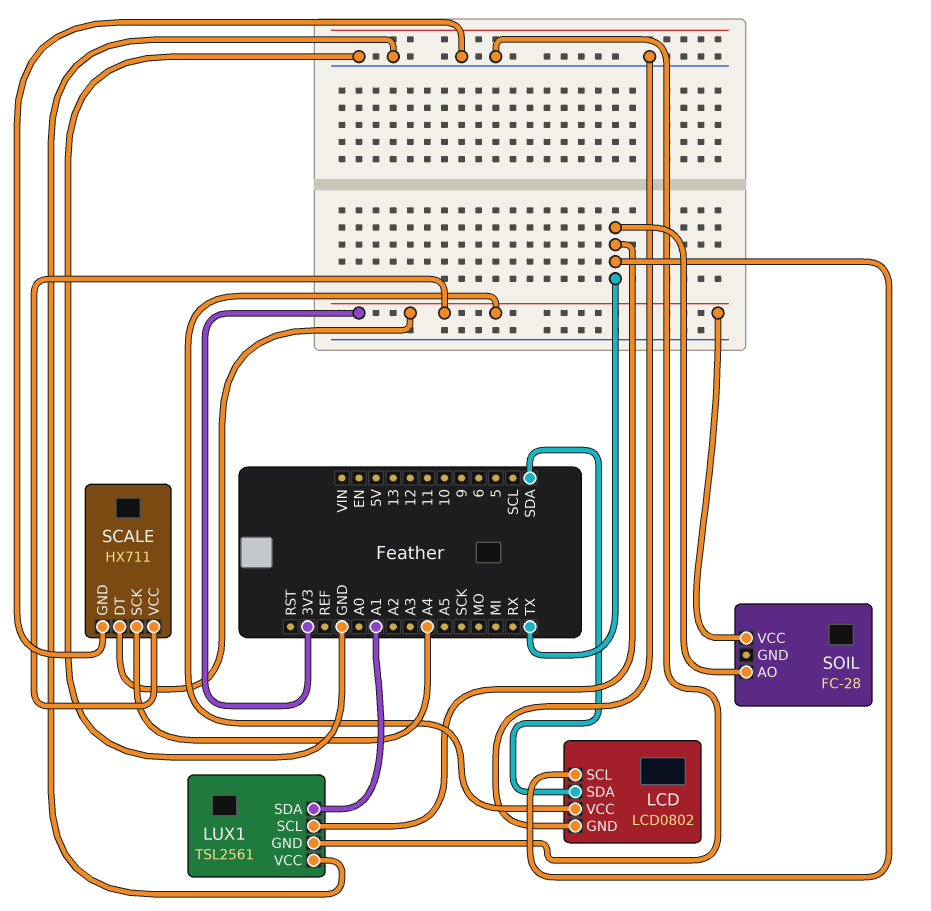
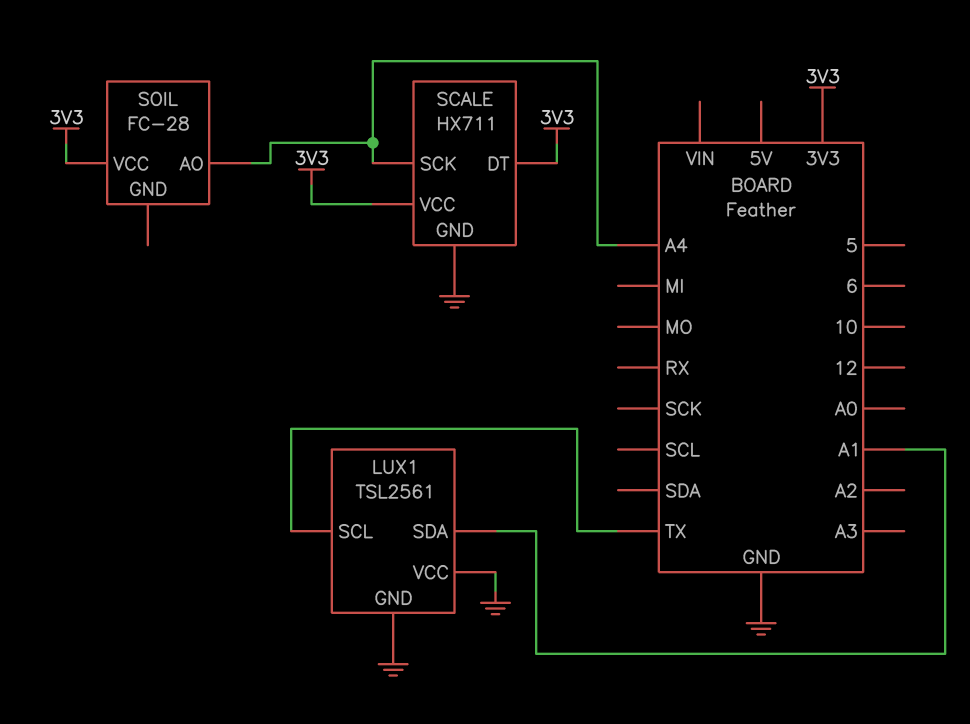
LCD: LCD0802 -> none
LCD pin GND: GND -> none
LCD pin SCL: TX -> none
LCD pin SDA: SDA -> none
LCD pin VCC: 3V3 -> none
SOIL pin AO: TX -> A4

